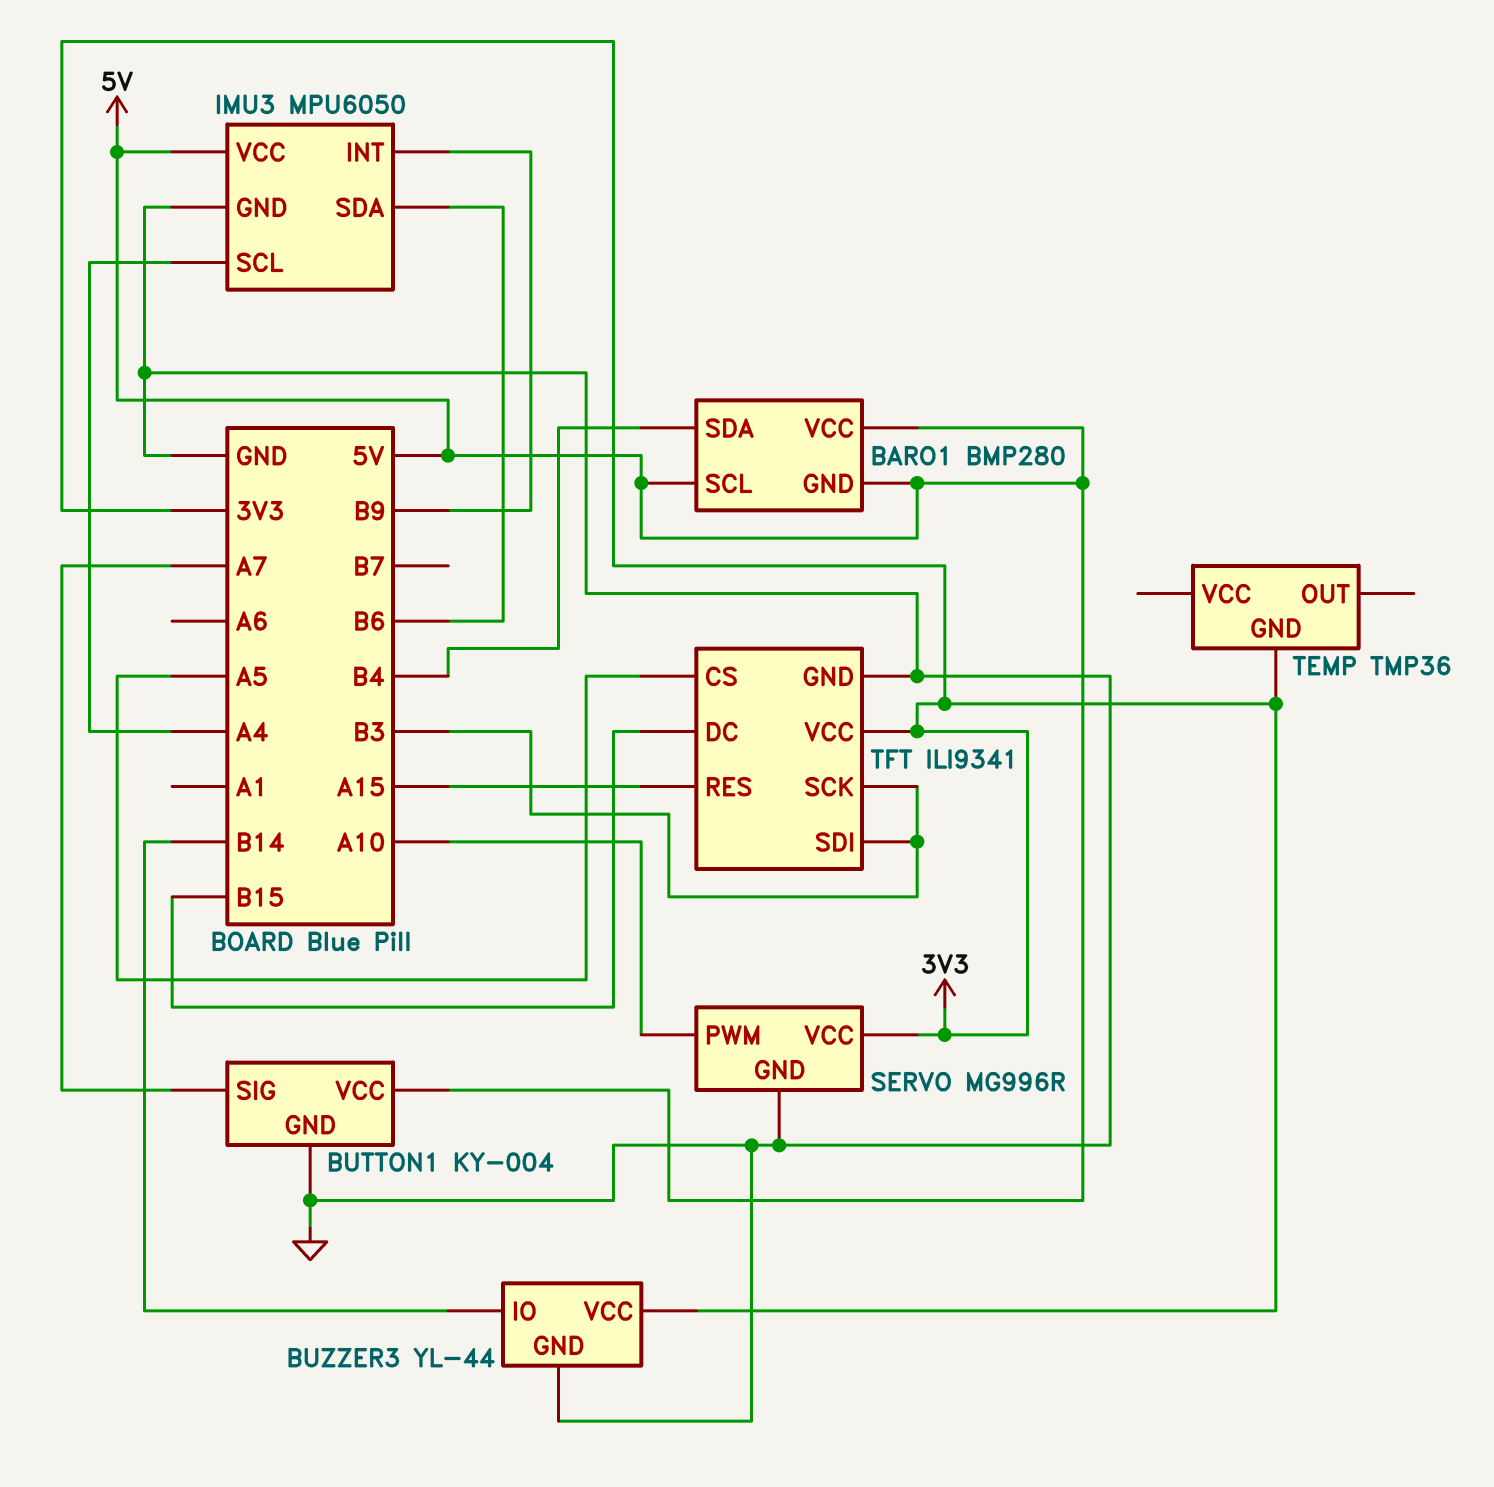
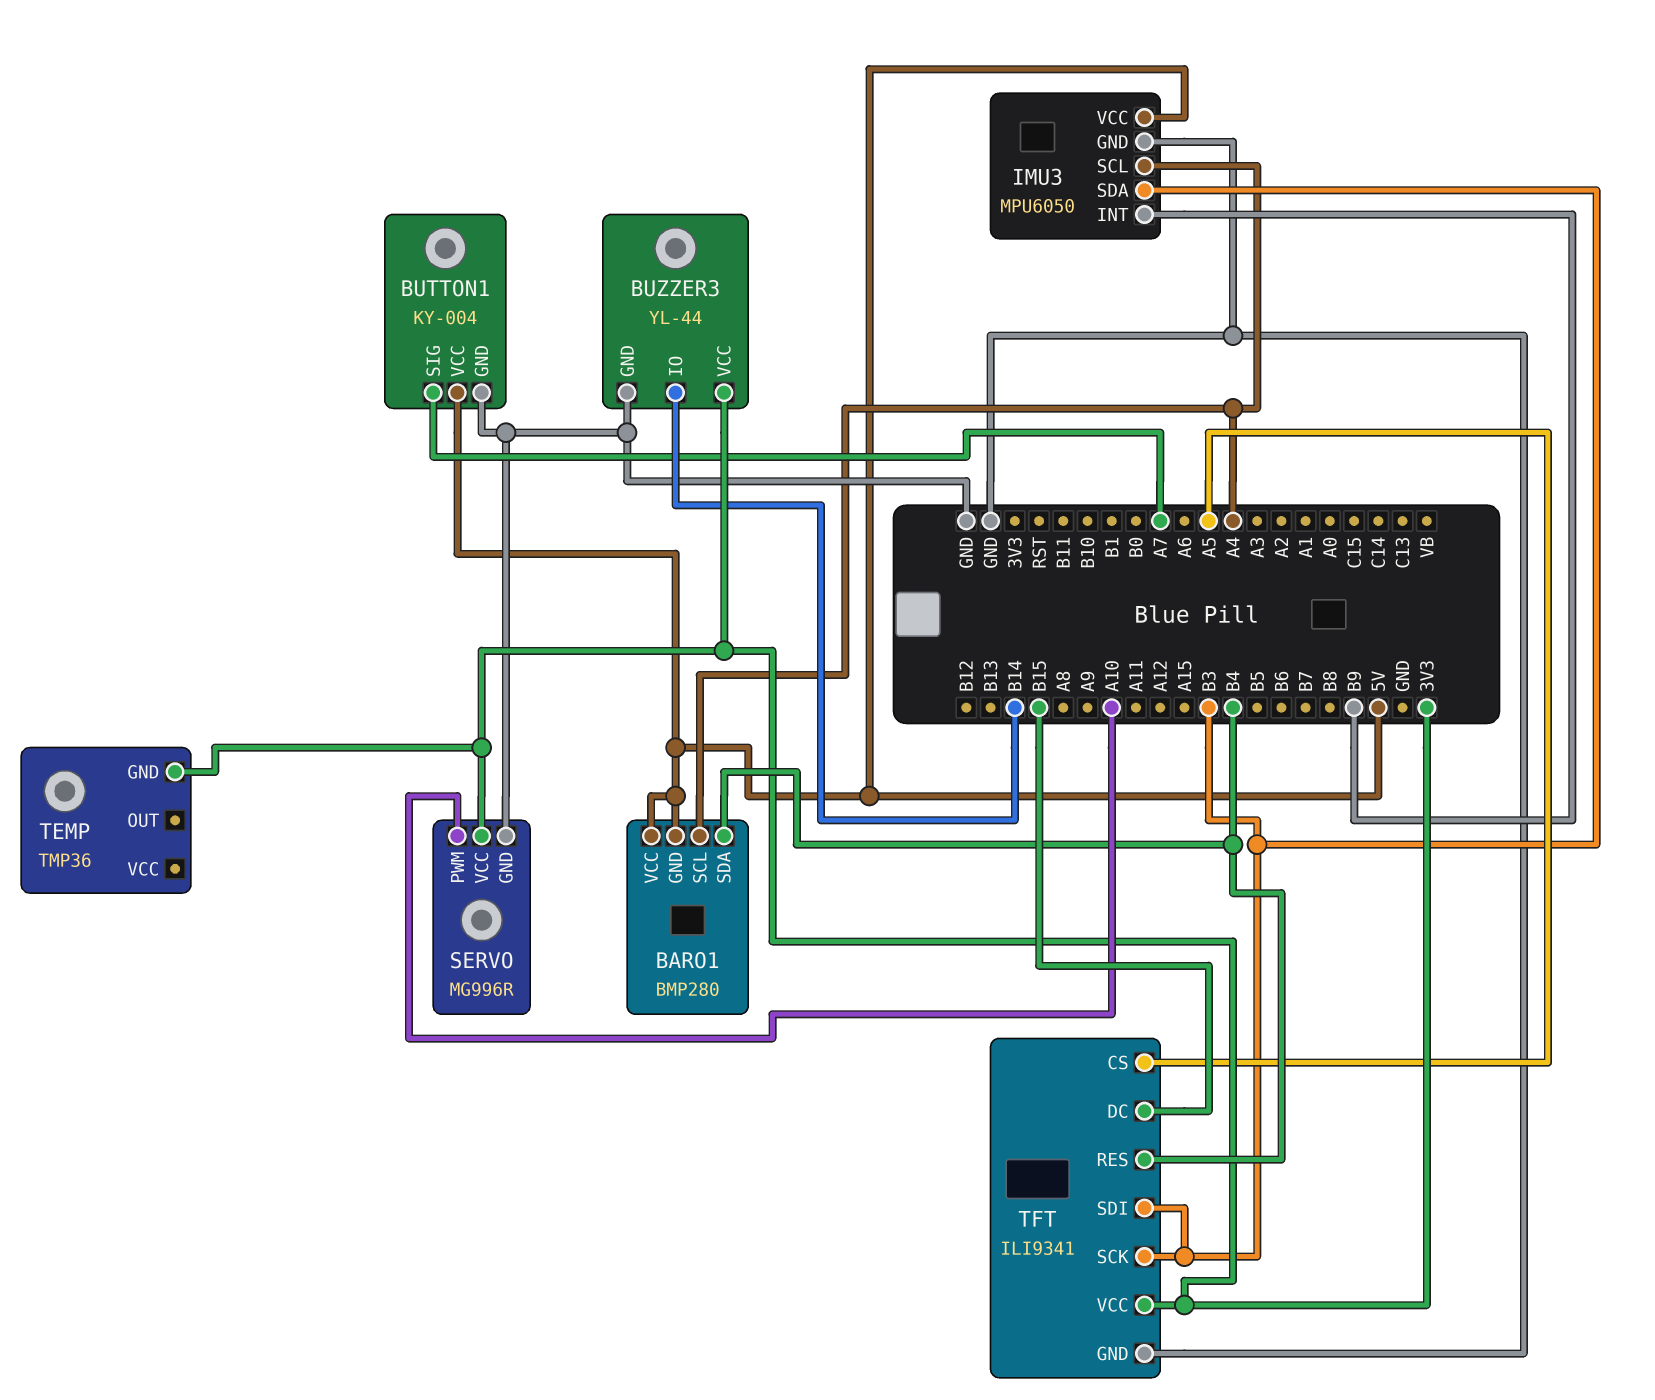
BARO1 pin SCL: 5V -> A4
IMU3 pin SDA: B6 -> B3
TFT pin RES: A15 -> B4

